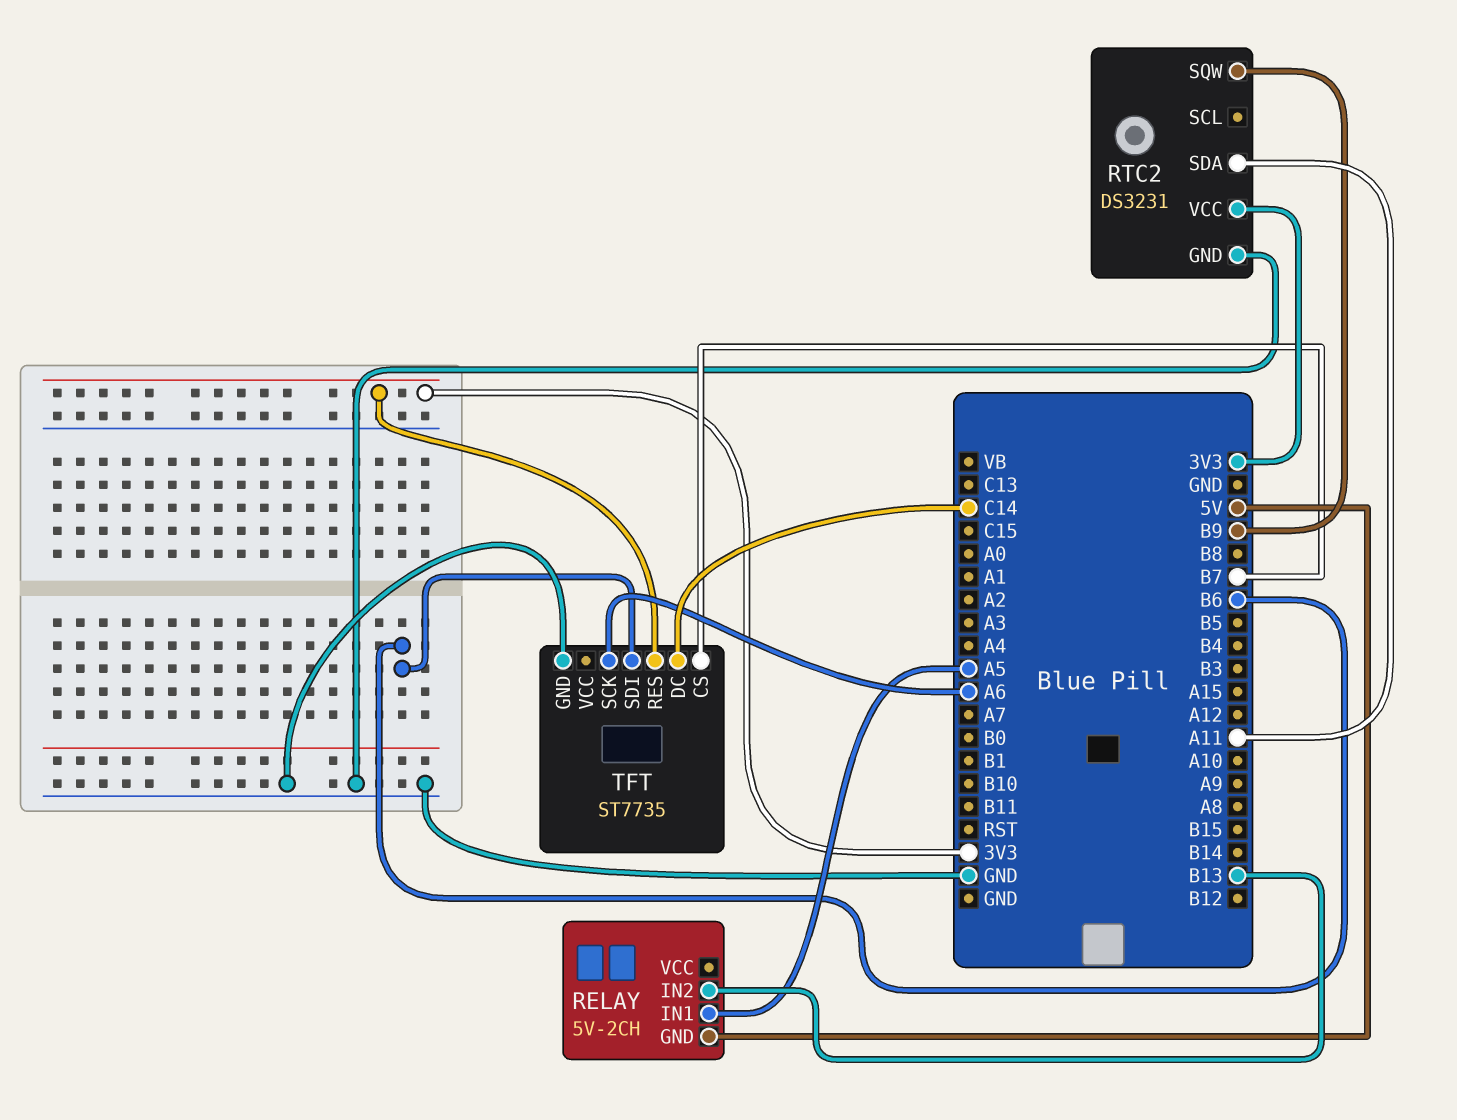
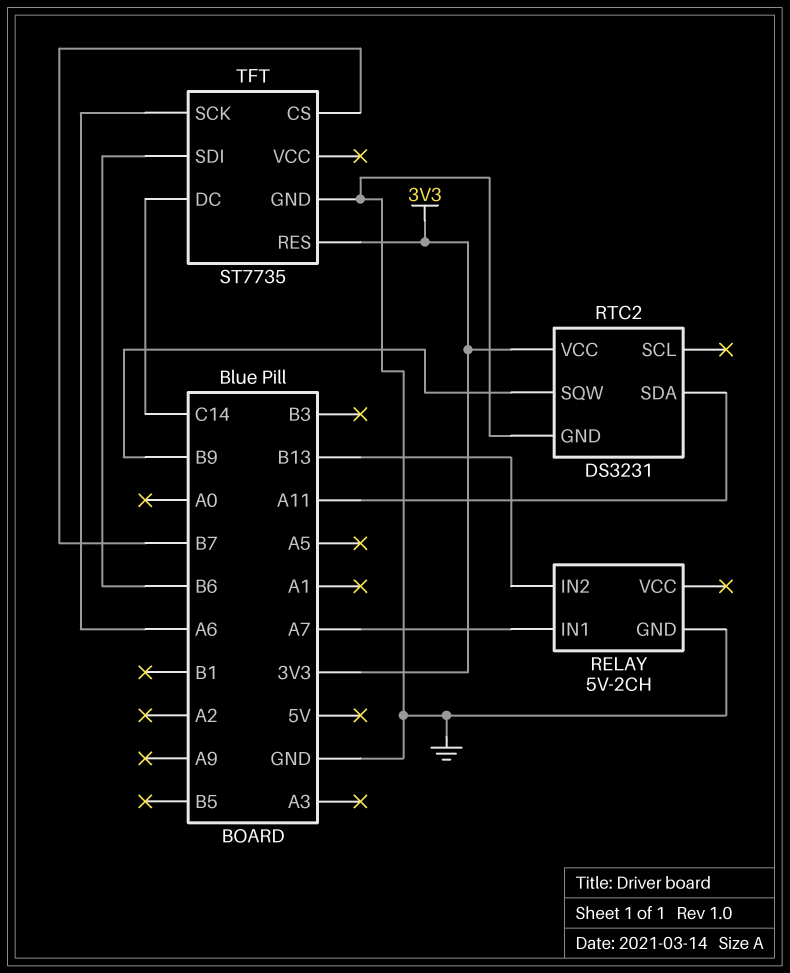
RELAY pin GND: 5V -> GND
RELAY pin IN1: A5 -> A7

